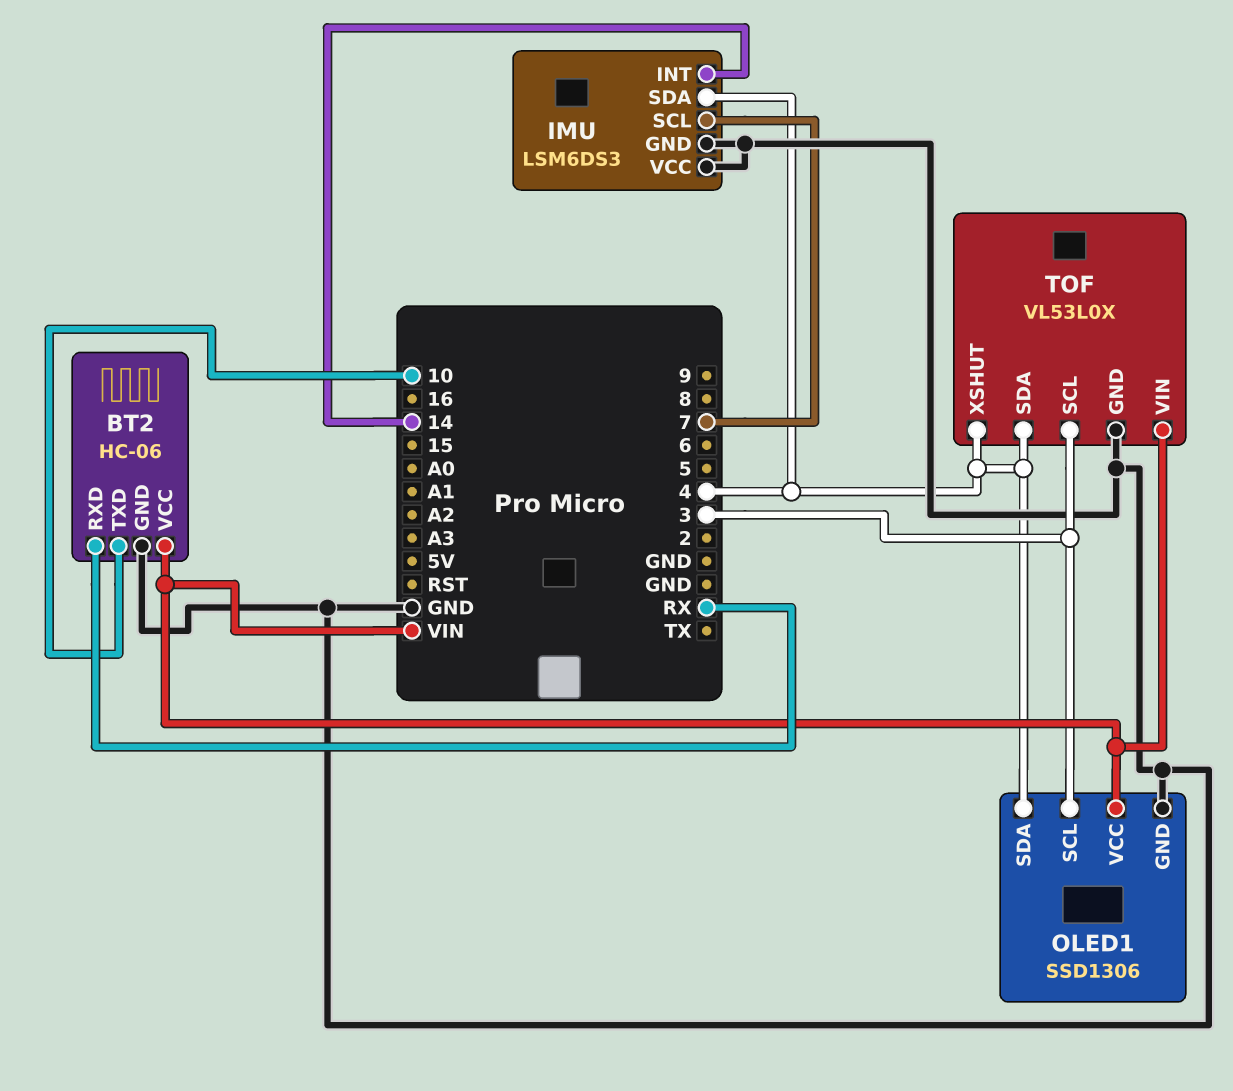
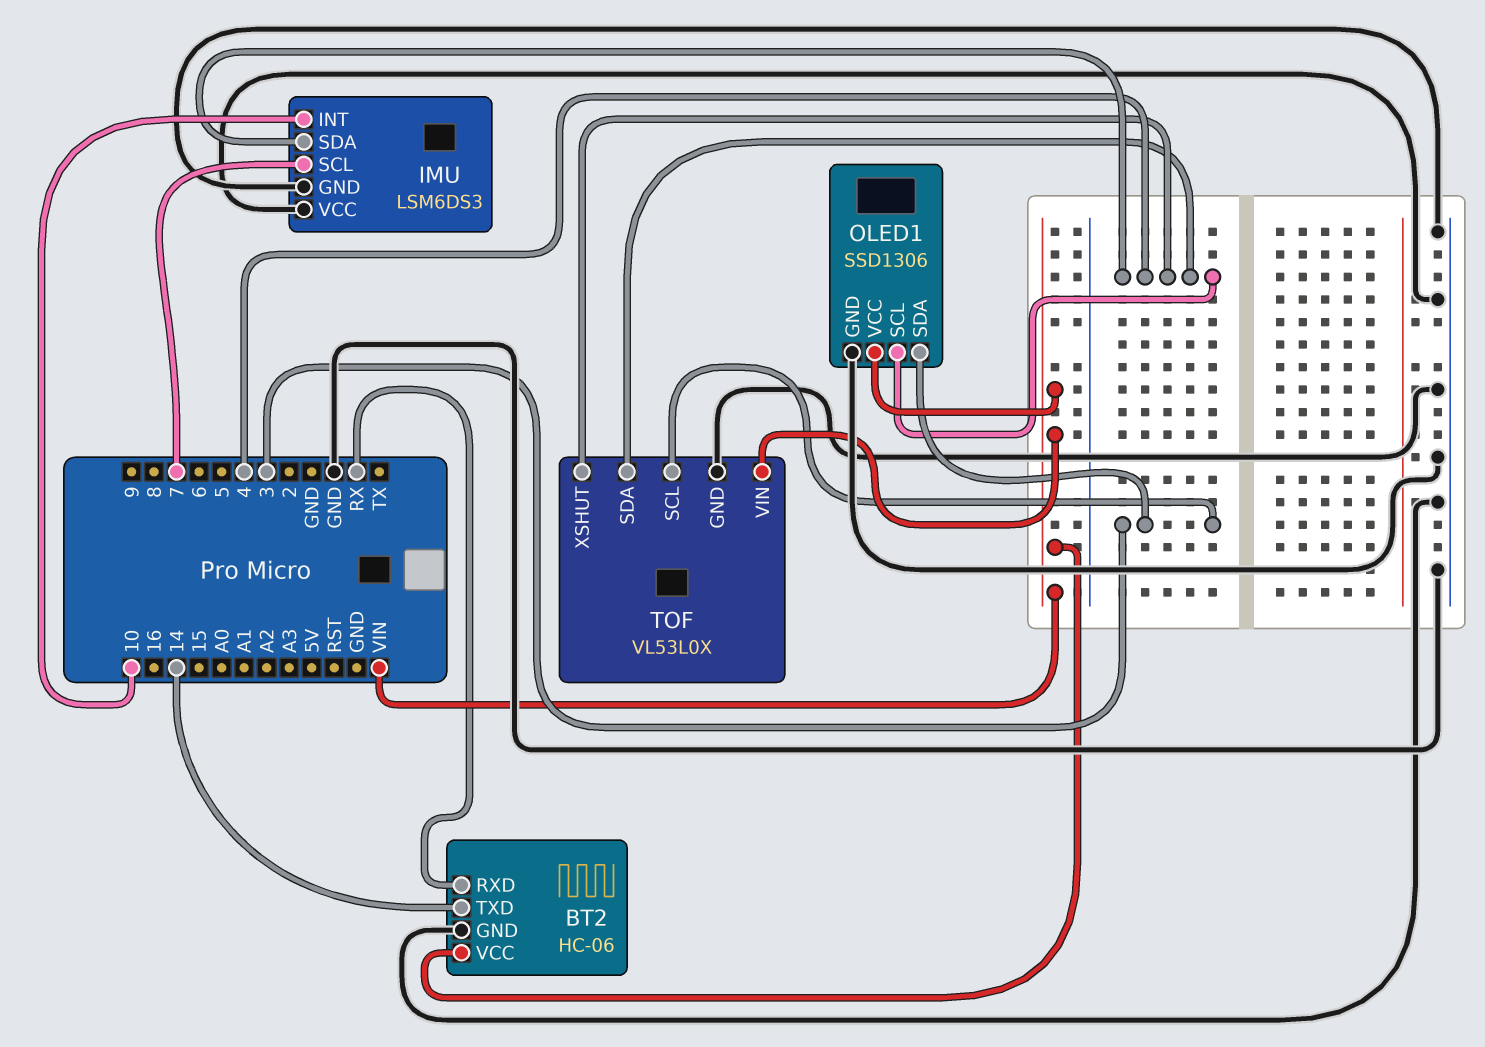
BT2 pin TXD: 10 -> 14
IMU pin INT: 14 -> 10
OLED1 pin SCL: 3 -> 4
OLED1 pin SDA: 4 -> 3

